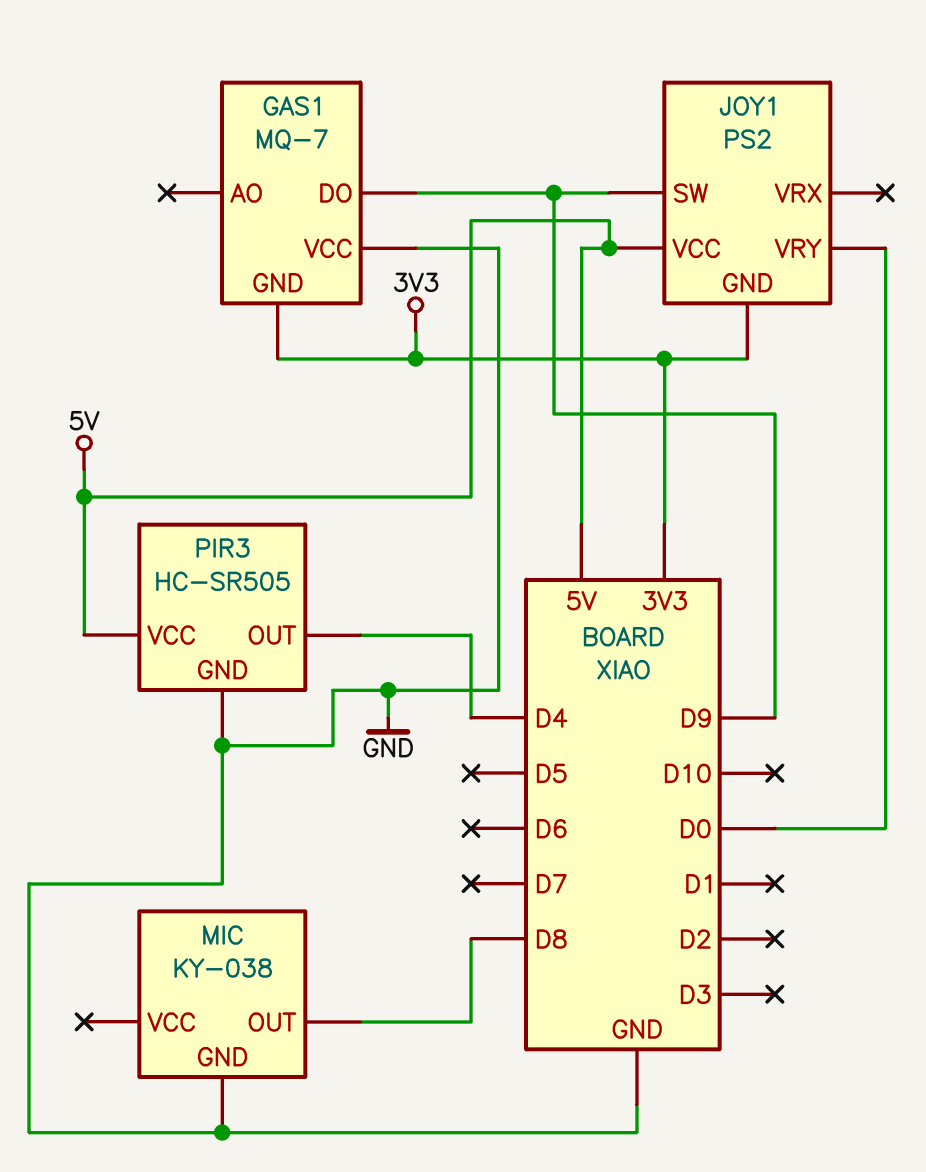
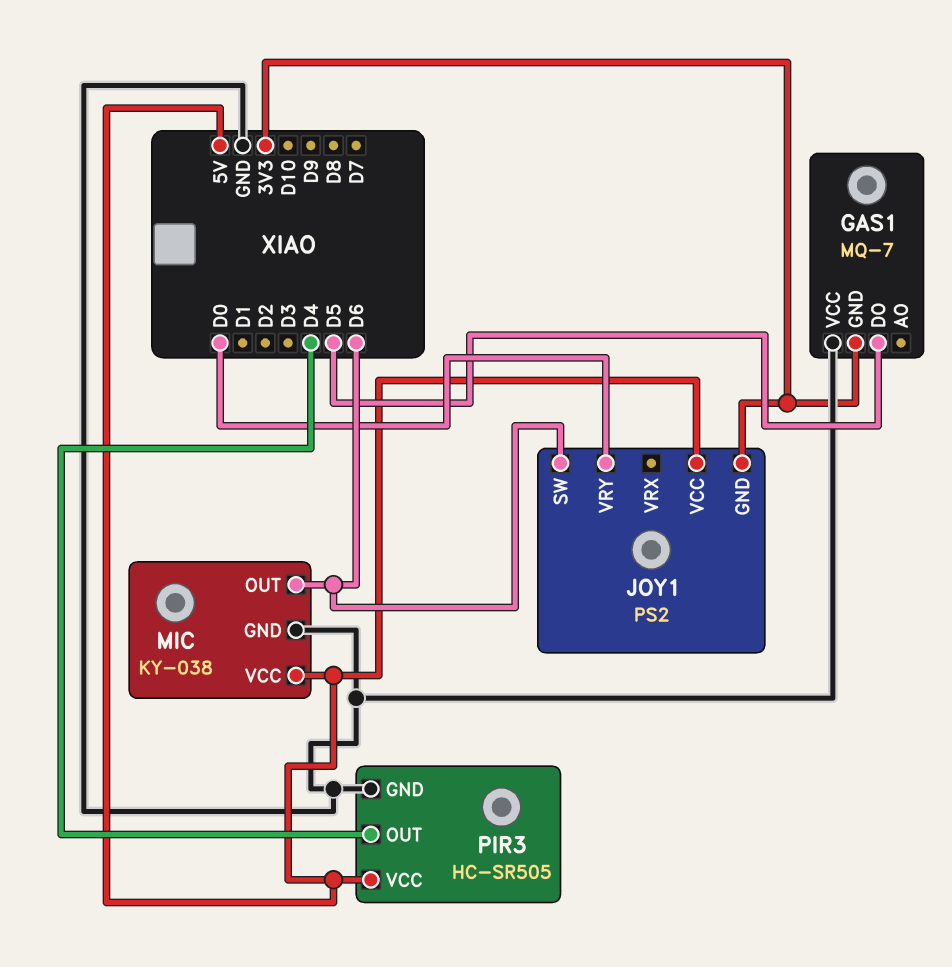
GAS1 pin DO: D9 -> D5
JOY1 pin SW: D9 -> D6
MIC pin OUT: D8 -> D6
MIC pin VCC: none -> 5V

